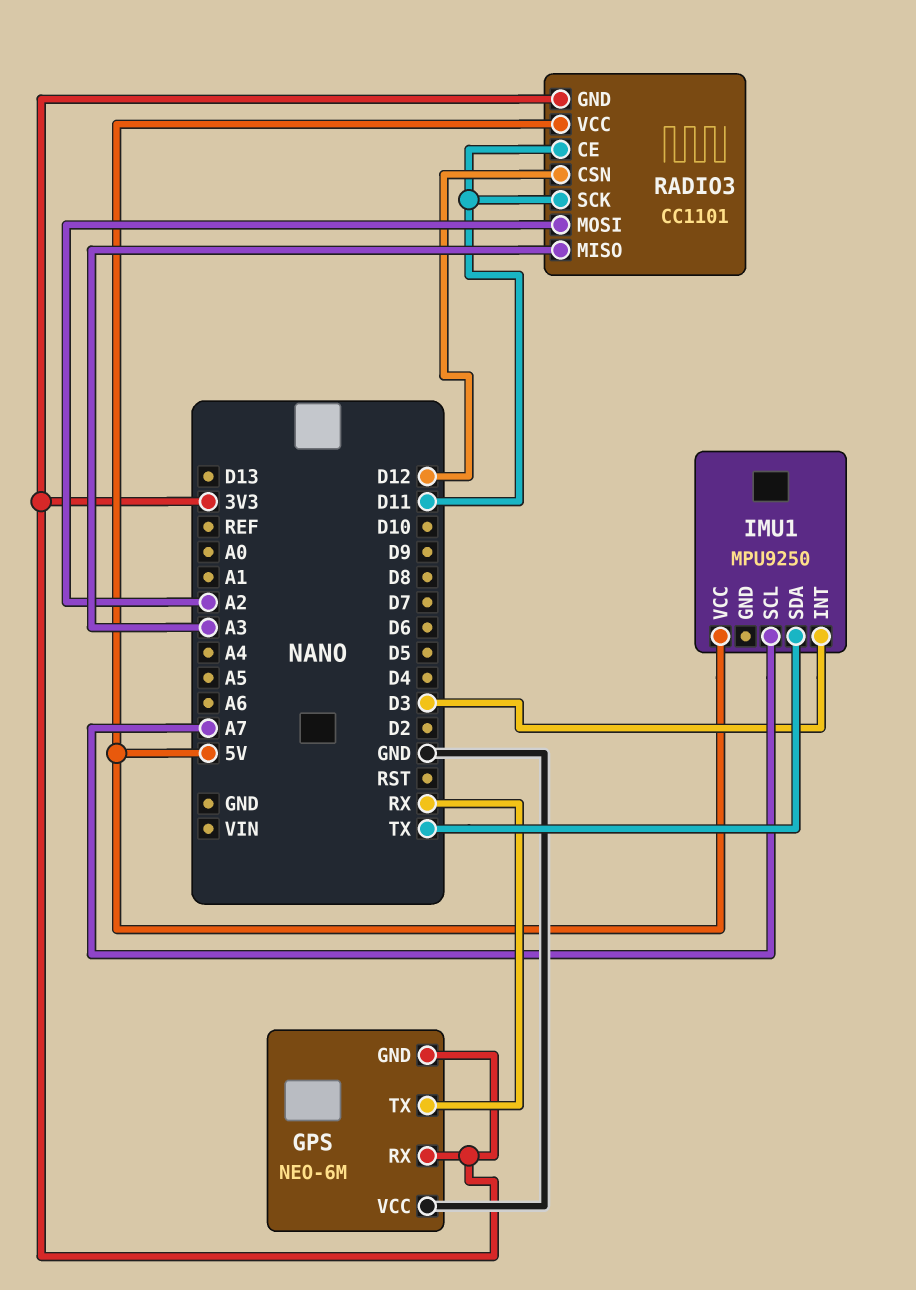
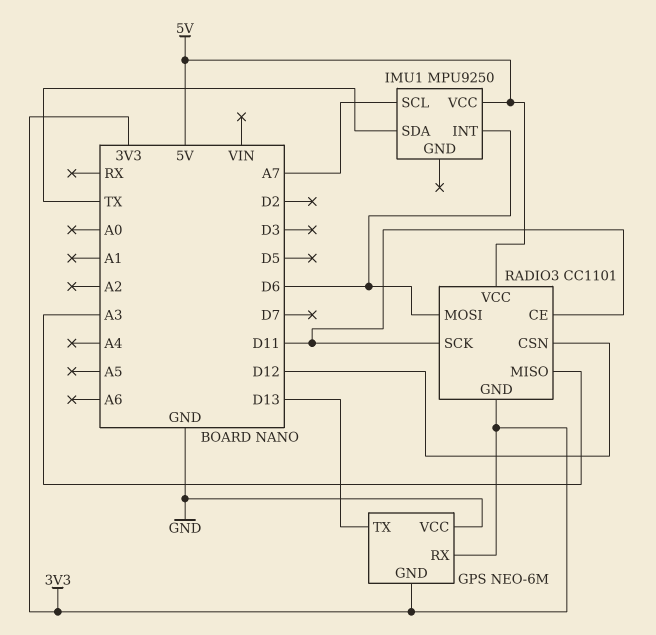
GPS pin TX: RX -> D13
IMU1 pin INT: D3 -> D6
RADIO3 pin MOSI: A2 -> D6

